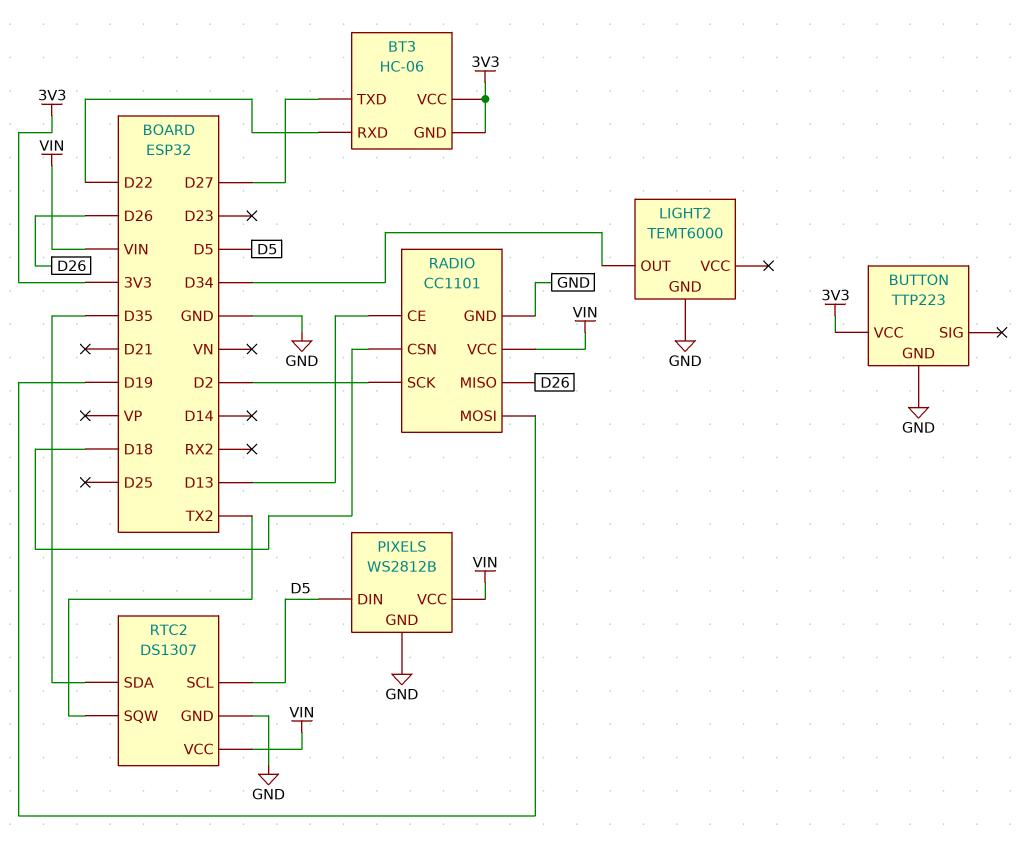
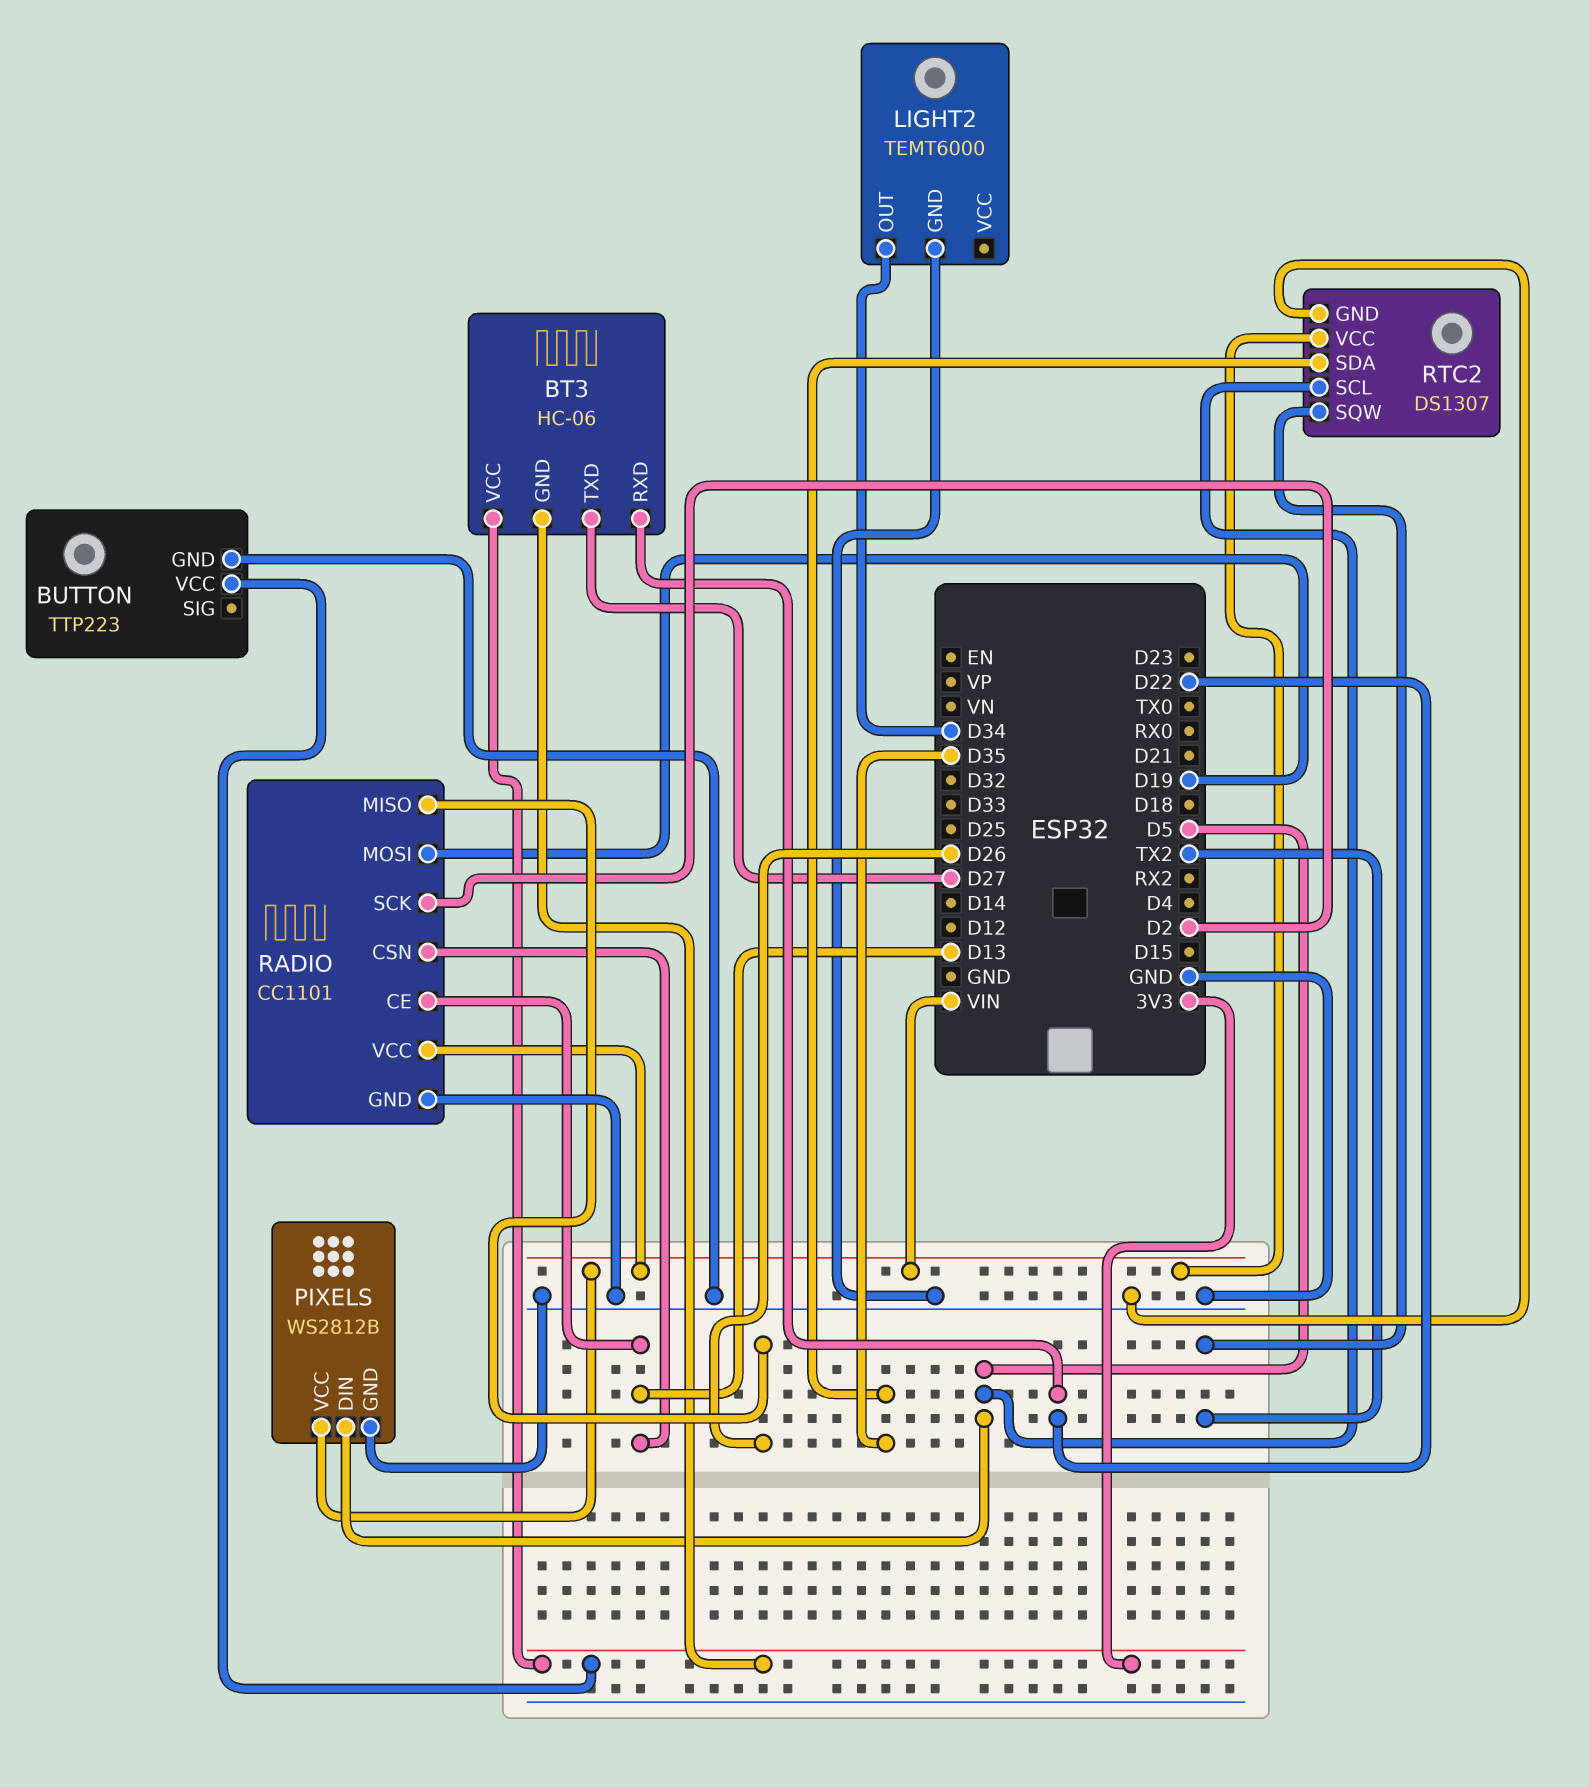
RADIO pin CSN: D18 -> D13

